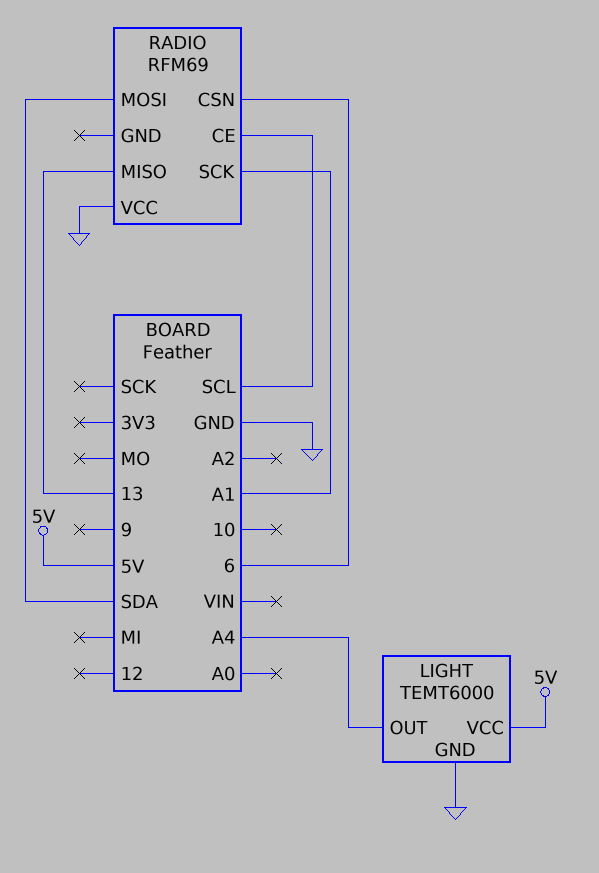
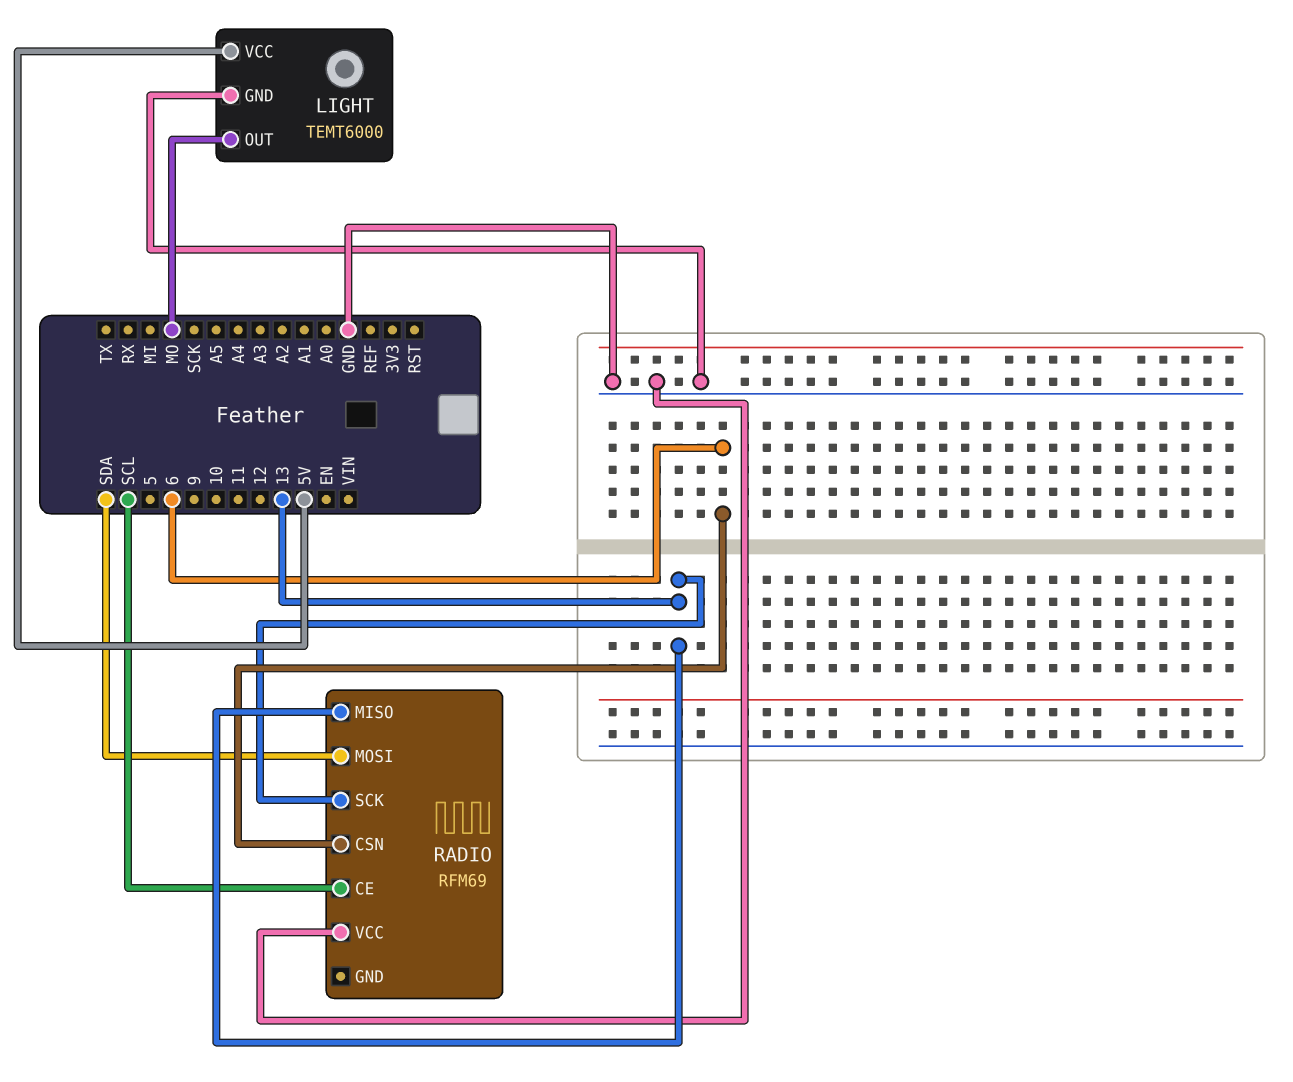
LIGHT pin OUT: A4 -> MO
RADIO pin SCK: A1 -> 13

